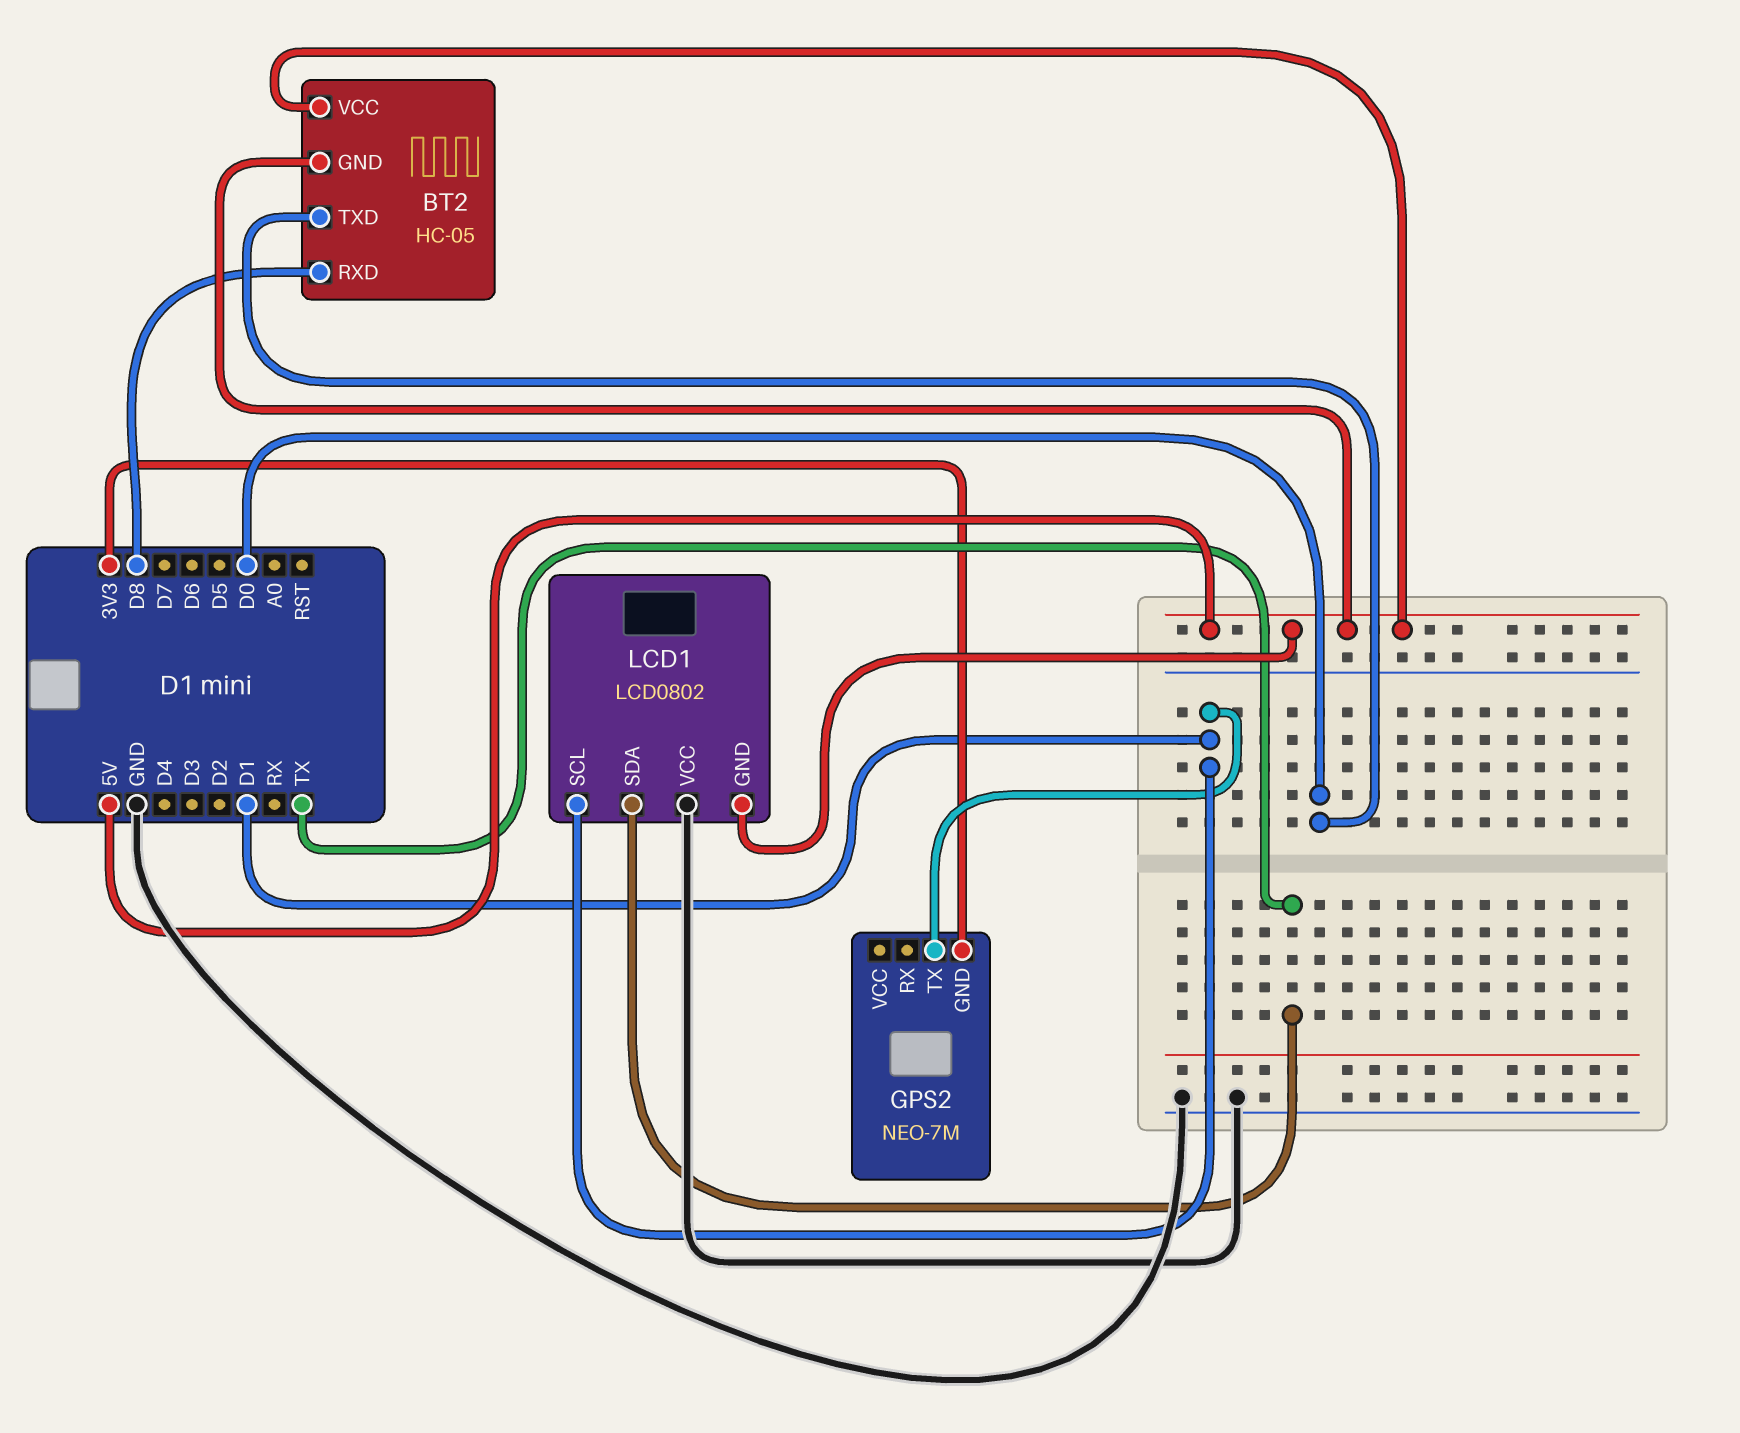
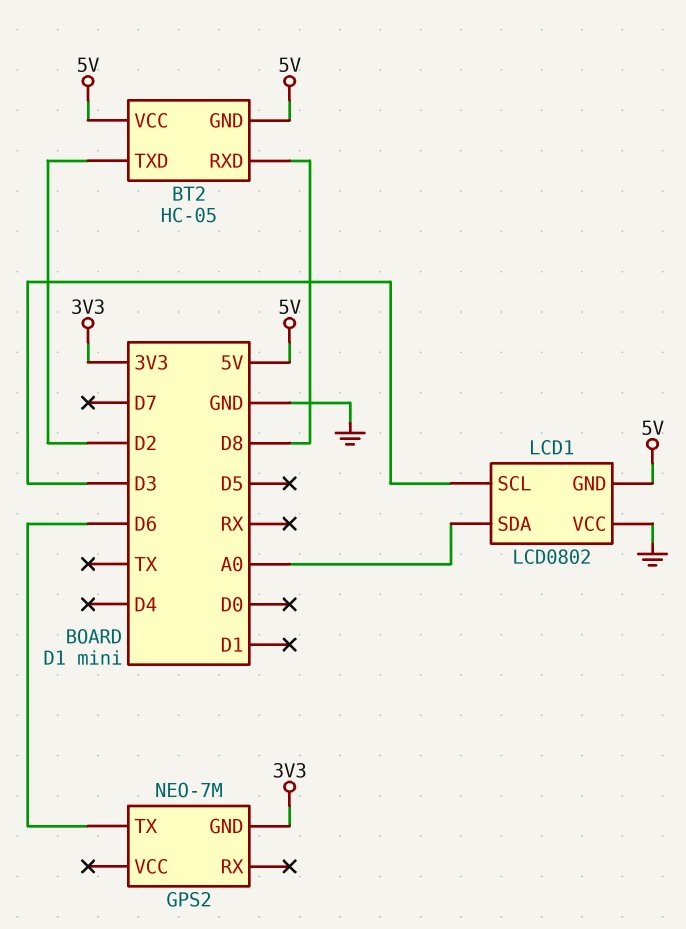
BT2 pin TXD: D0 -> D2
GPS2 pin TX: D1 -> D6
LCD1 pin SCL: D1 -> D3
LCD1 pin SDA: TX -> A0

